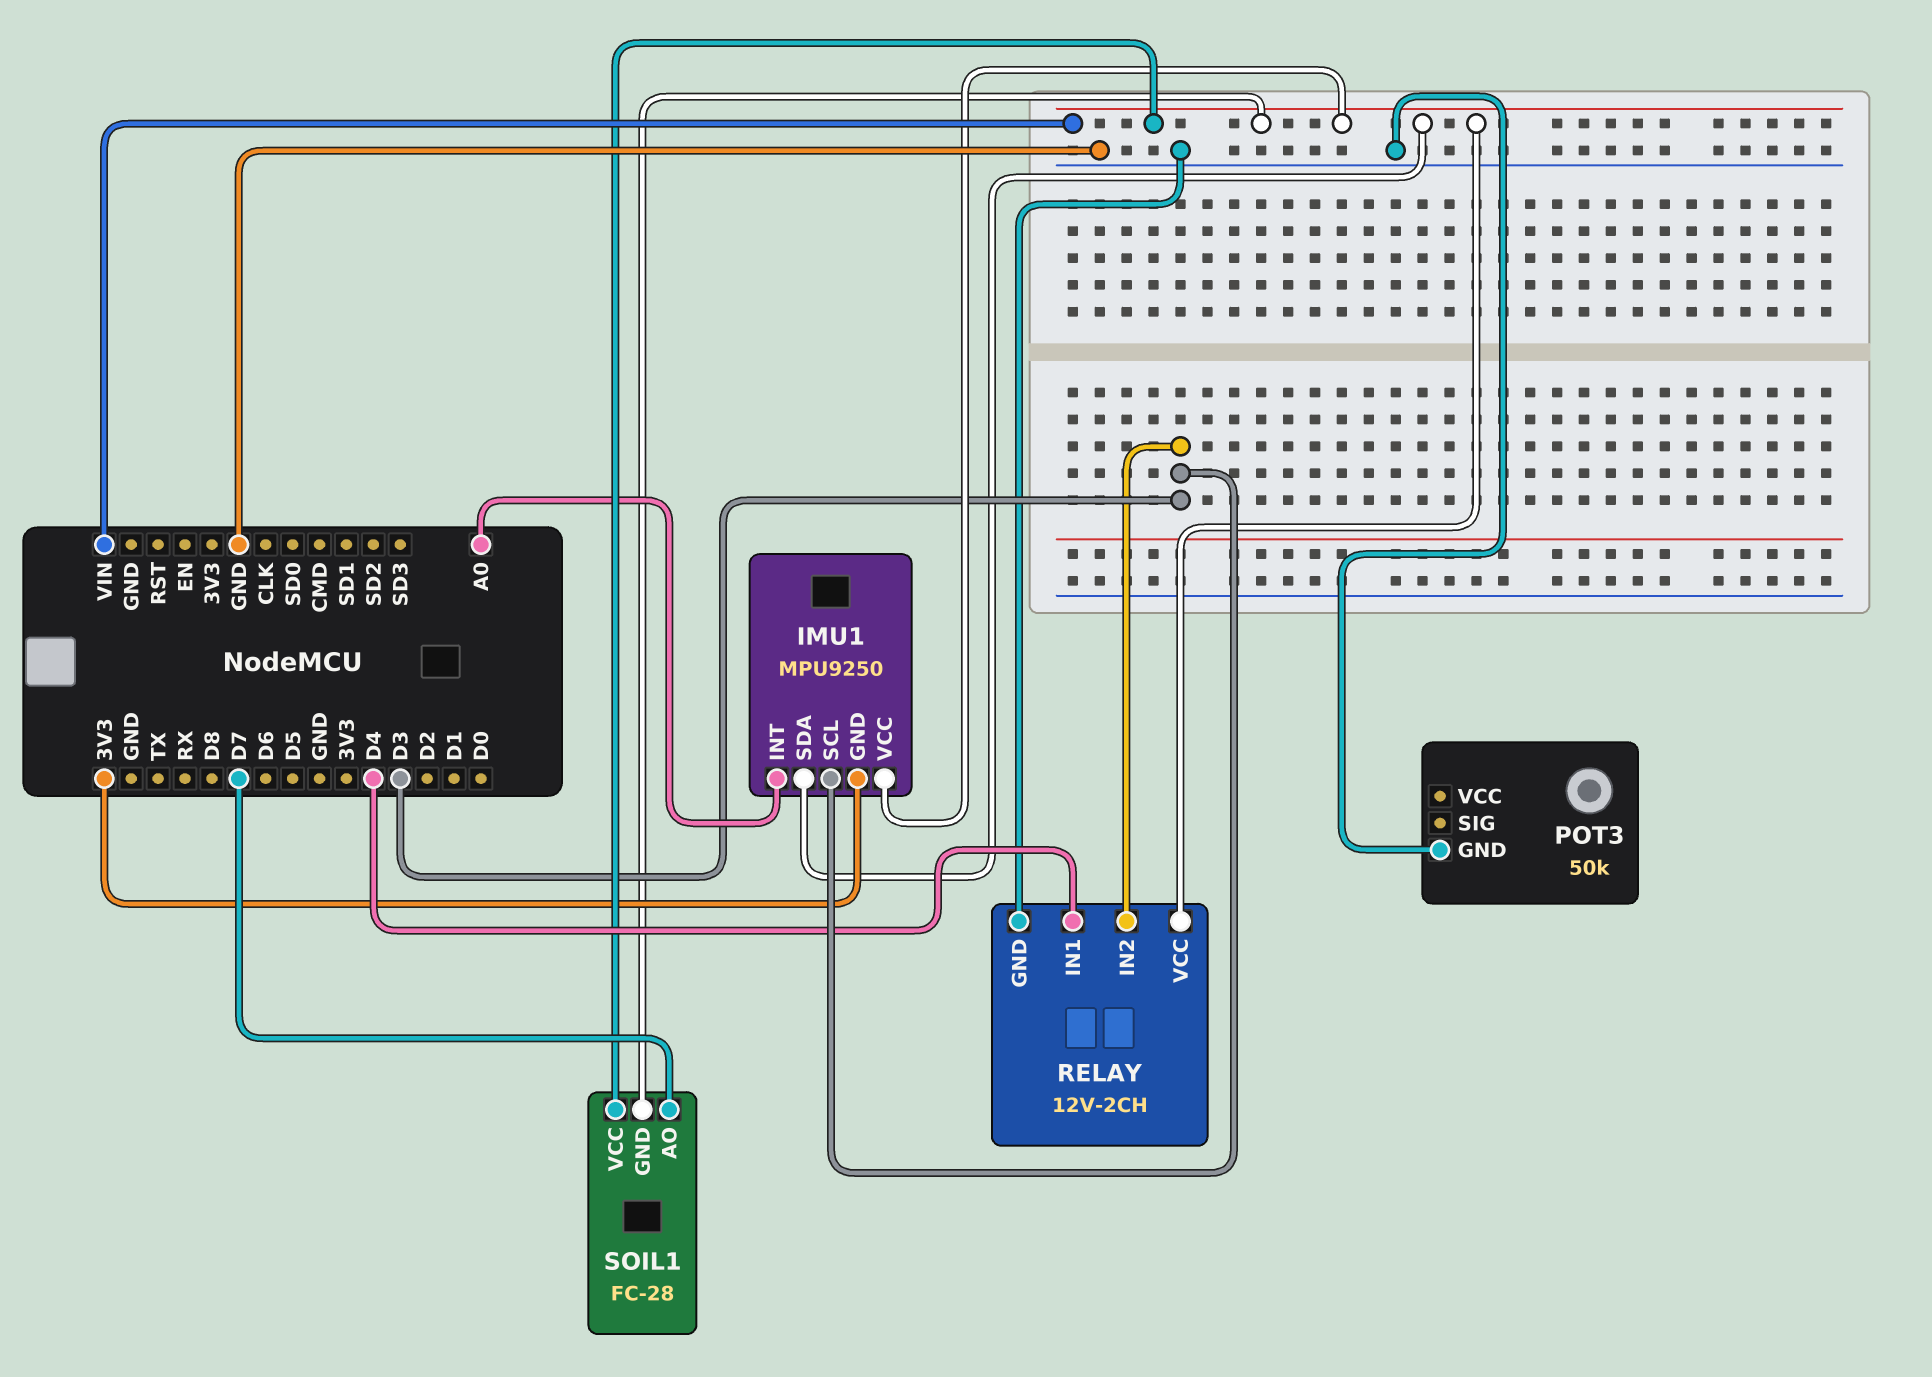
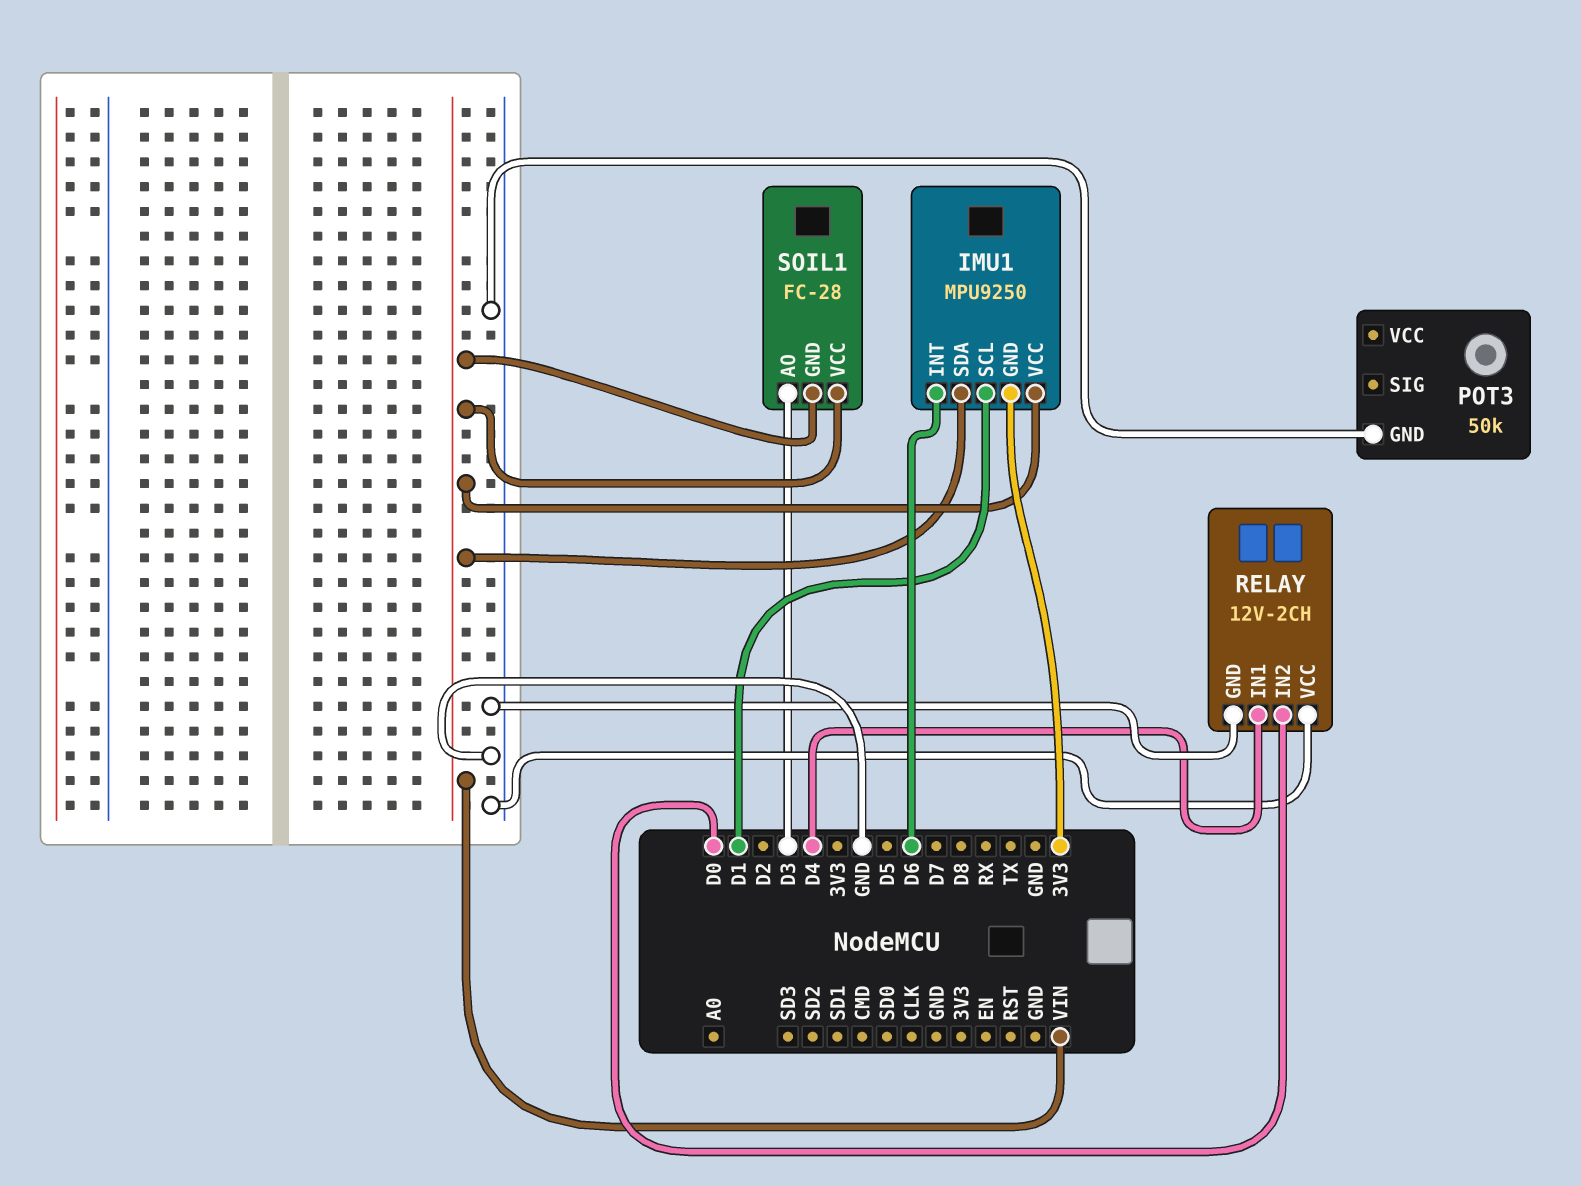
IMU1 pin INT: A0 -> D6
IMU1 pin SCL: D3 -> D1
RELAY pin IN2: D3 -> D0
RELAY pin VCC: VIN -> GND
SOIL1 pin AO: D7 -> D3

